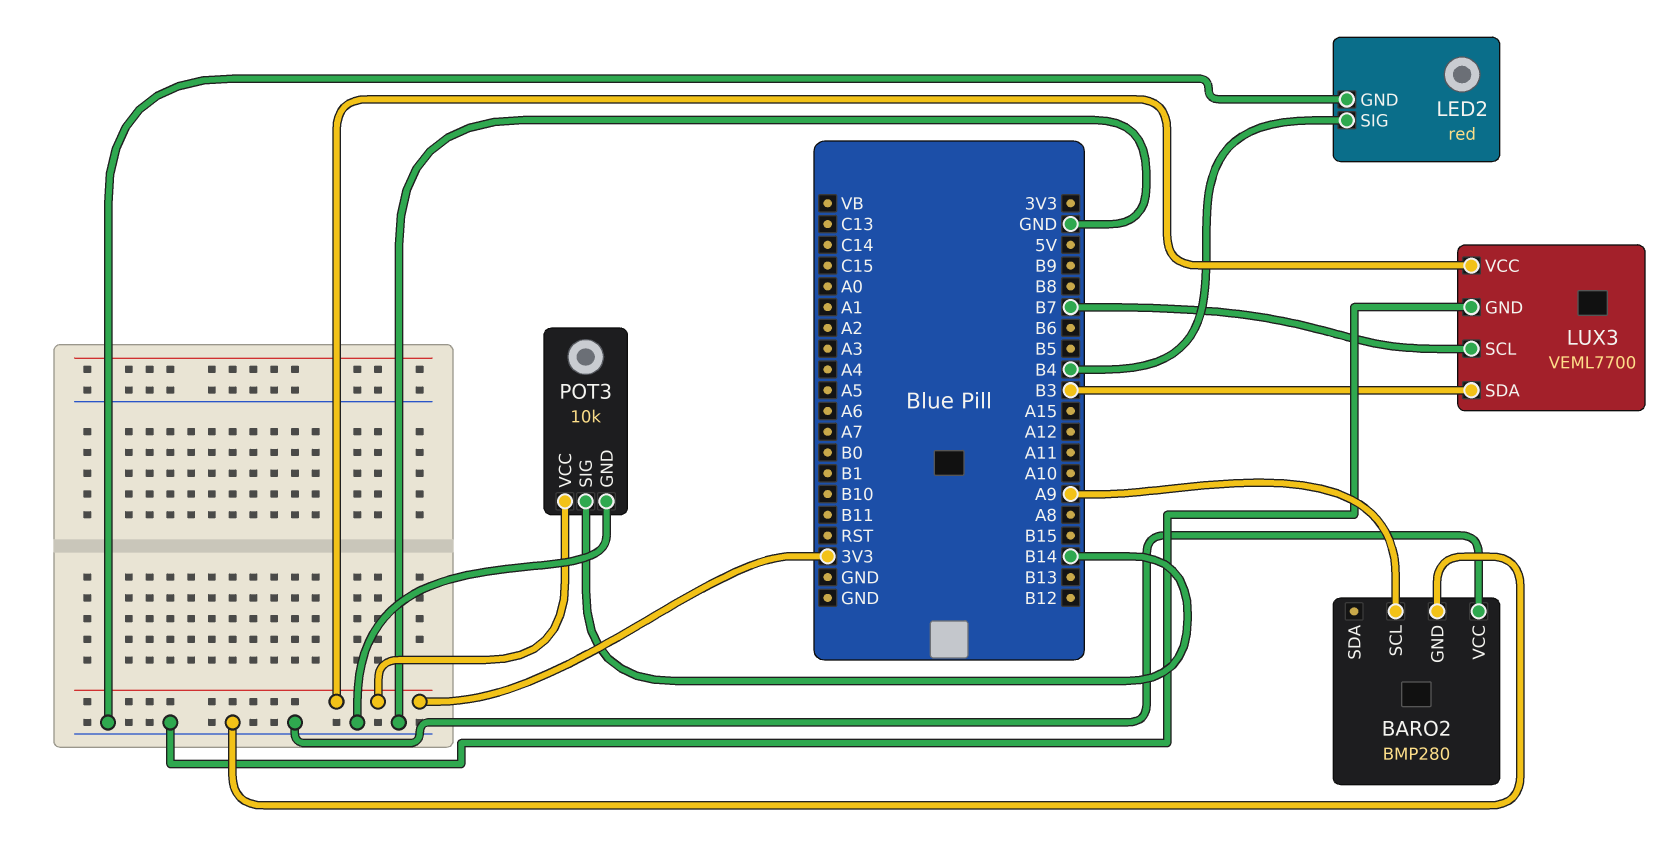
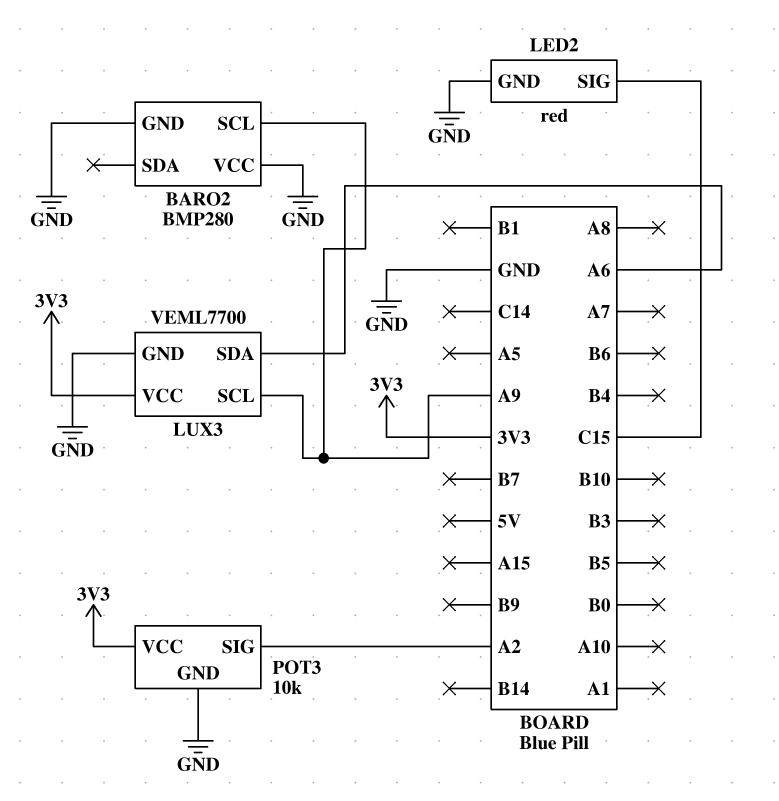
LED2 pin SIG: B4 -> C15
LUX3 pin SCL: B7 -> A9
LUX3 pin SDA: B3 -> A6
POT3 pin SIG: B14 -> A2

